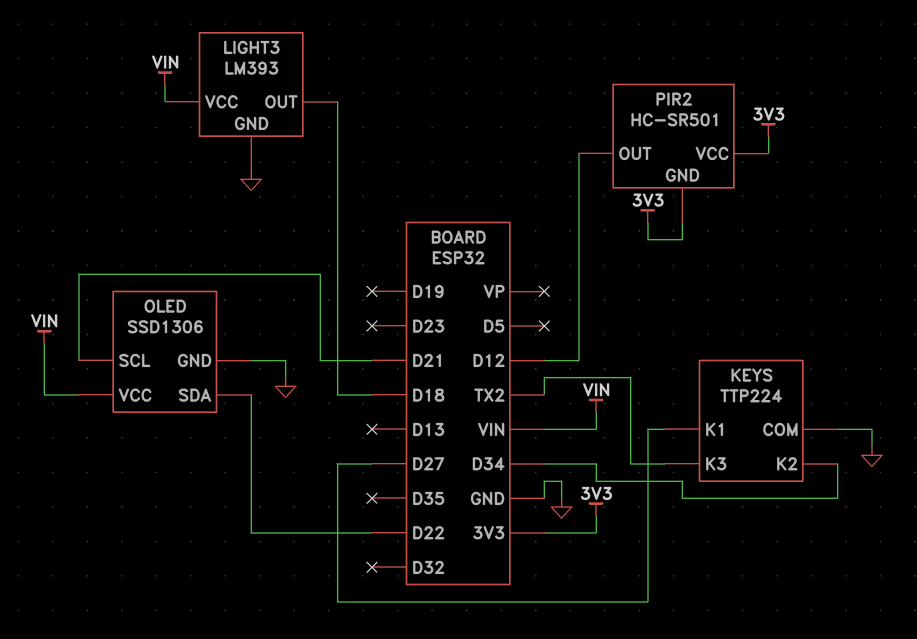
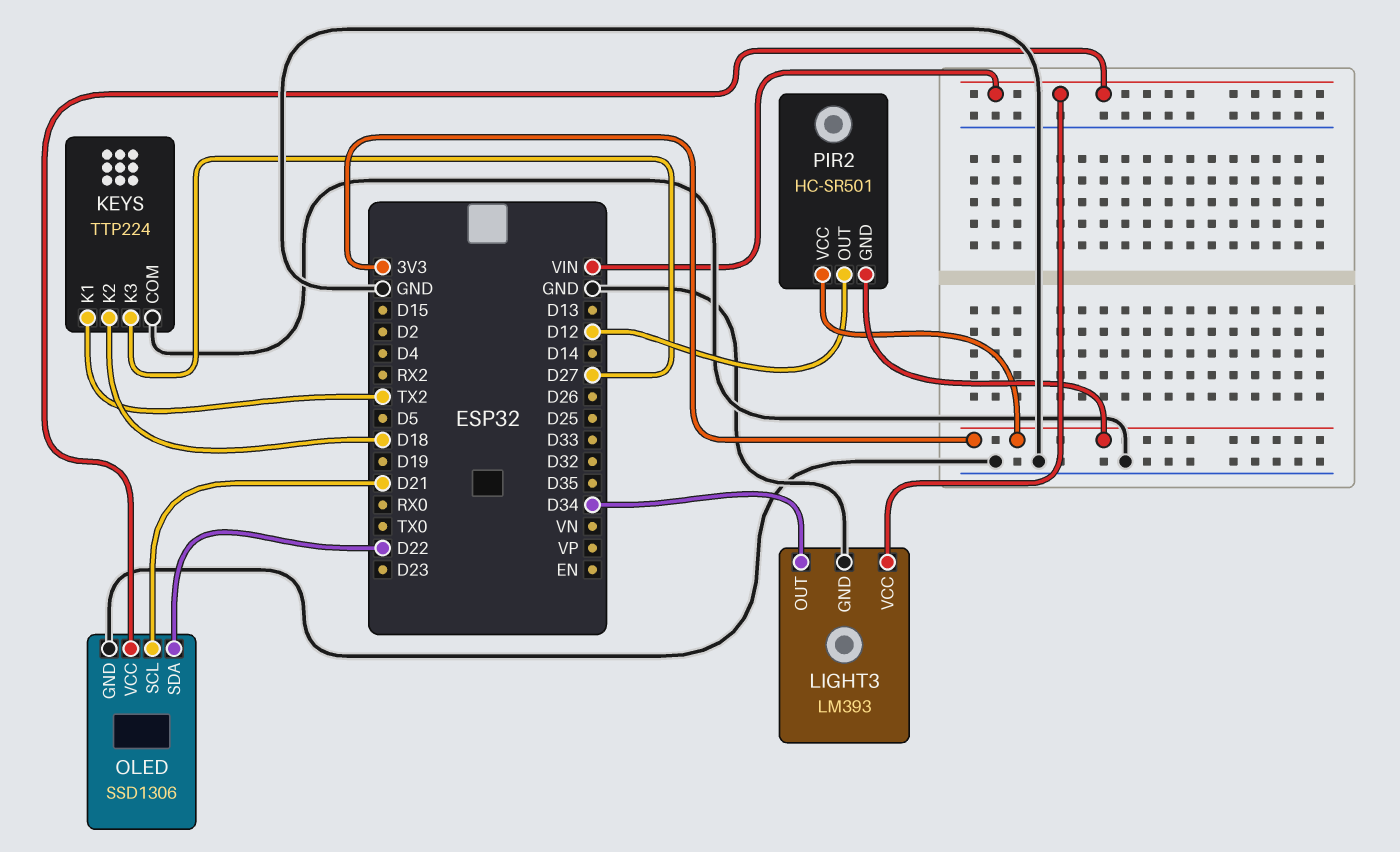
KEYS pin K1: D27 -> TX2
KEYS pin K2: D34 -> D18
KEYS pin K3: TX2 -> D27
LIGHT3 pin OUT: D18 -> D34

